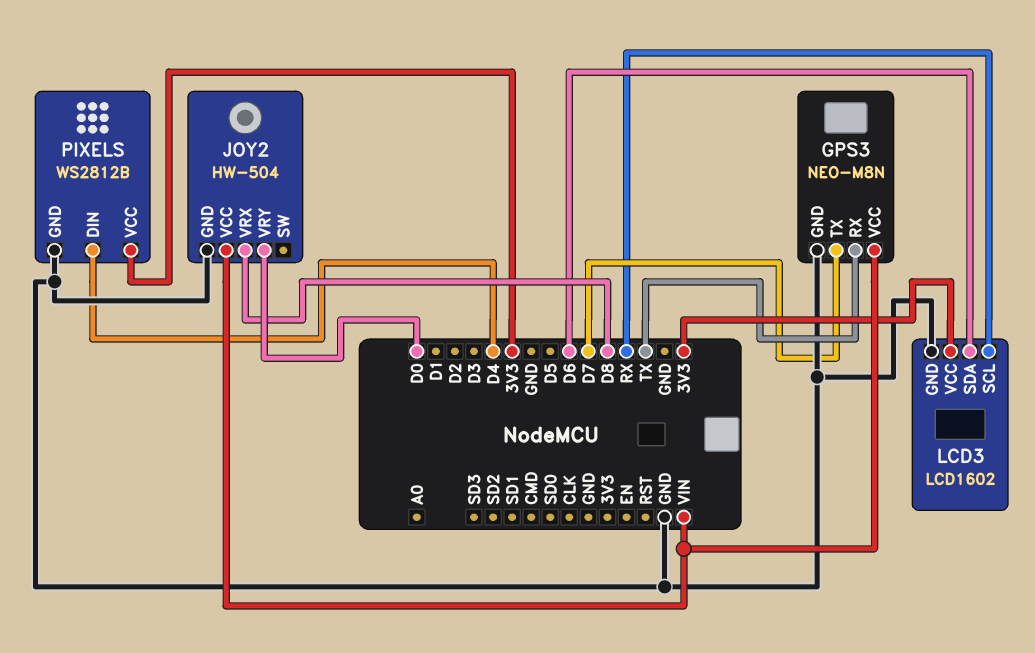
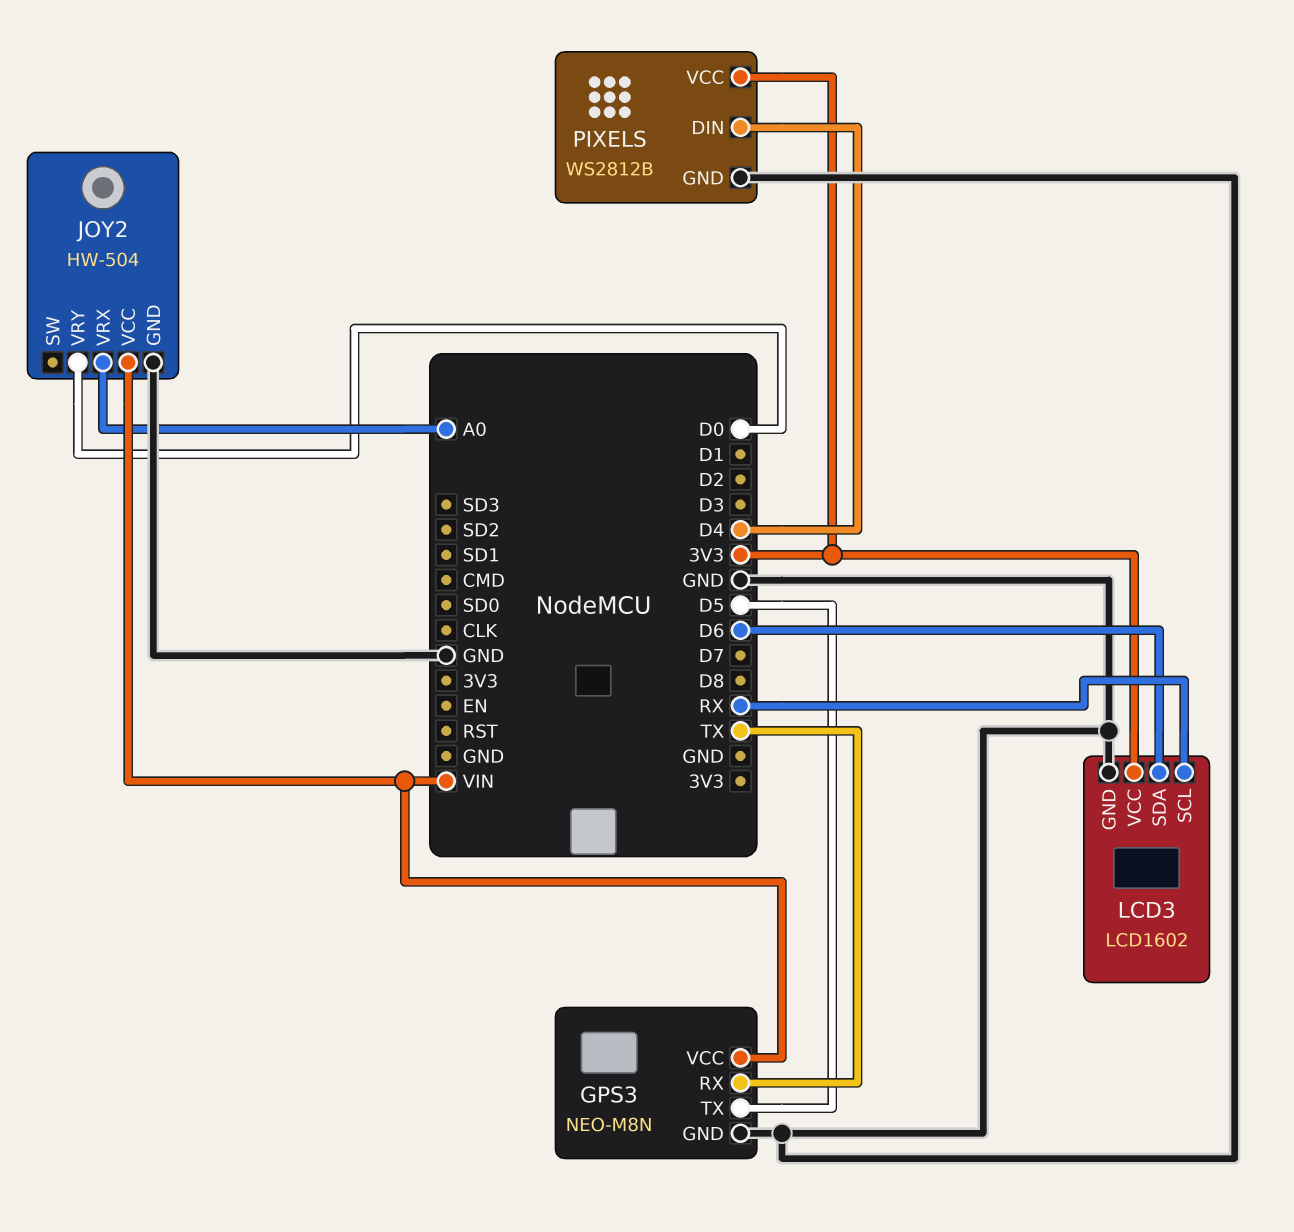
GPS3 pin TX: D7 -> D5
JOY2 pin VRX: D8 -> A0

